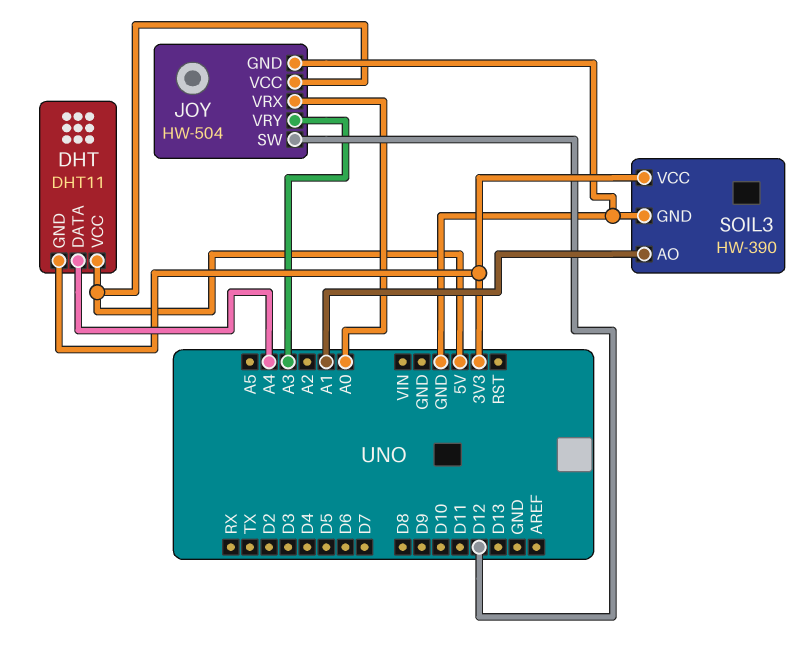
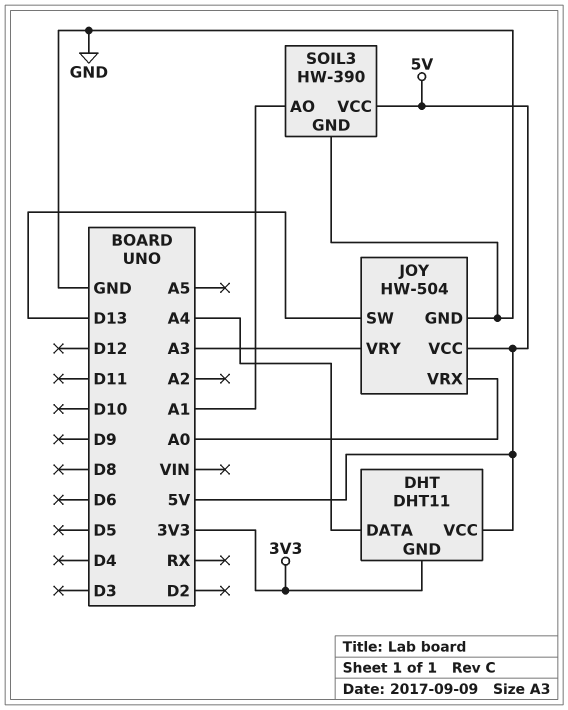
JOY pin SW: D12 -> D13
SOIL3 pin VCC: 3V3 -> 5V

